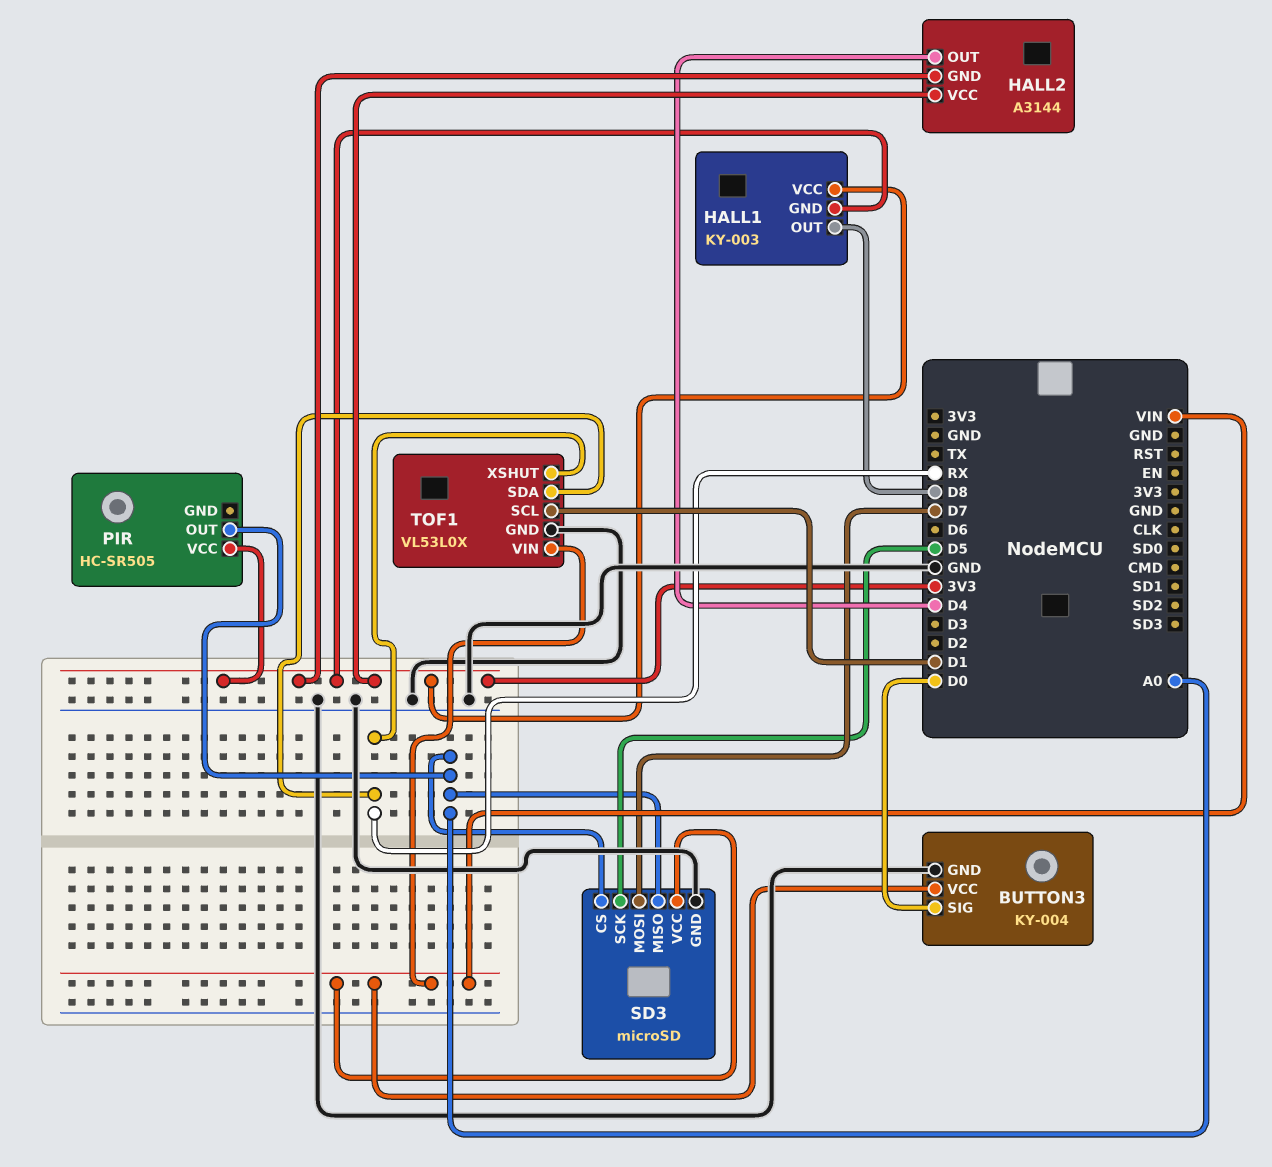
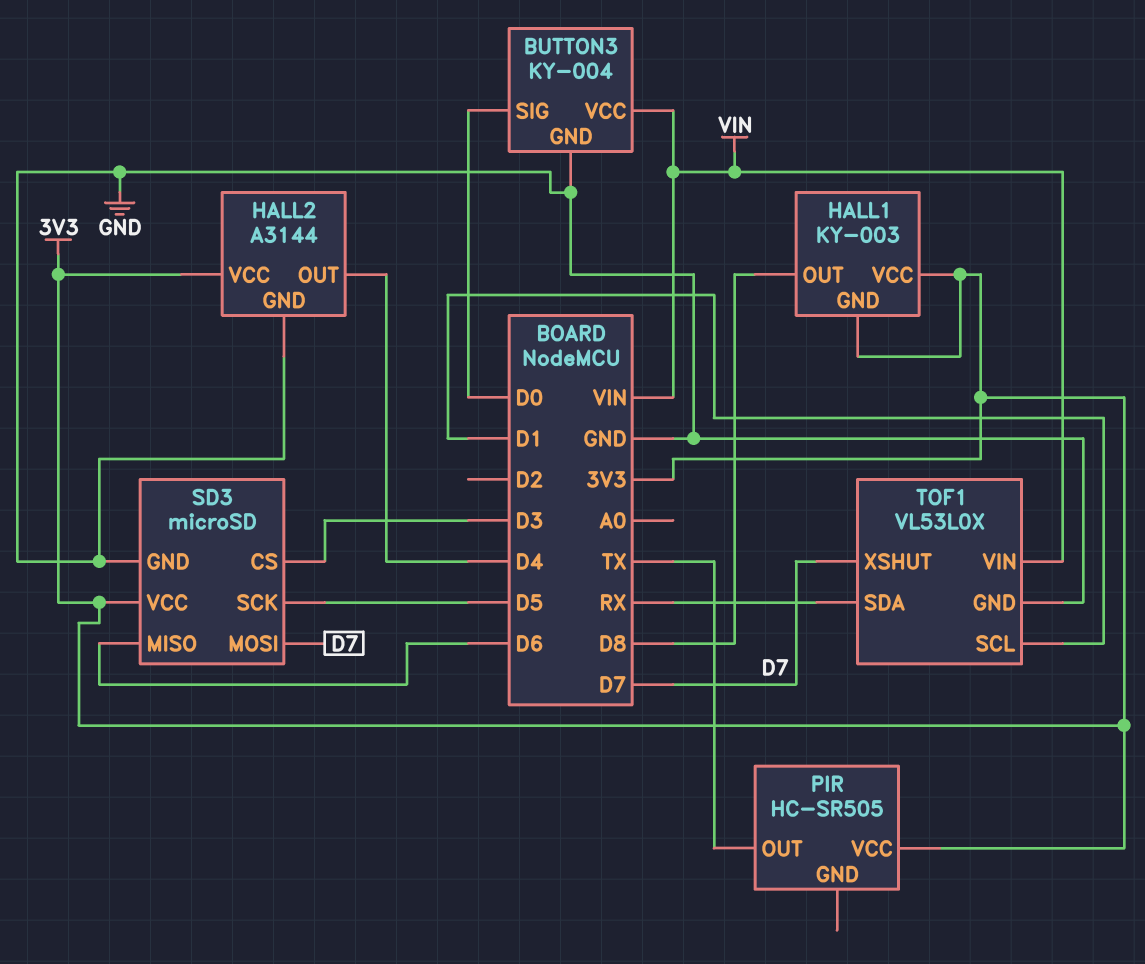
HALL2 pin GND: 3V3 -> GND
PIR pin OUT: A0 -> TX
SD3 pin CS: A0 -> D3
SD3 pin MISO: A0 -> D6
SD3 pin VCC: VIN -> 3V3
TOF1 pin XSHUT: RX -> D7

